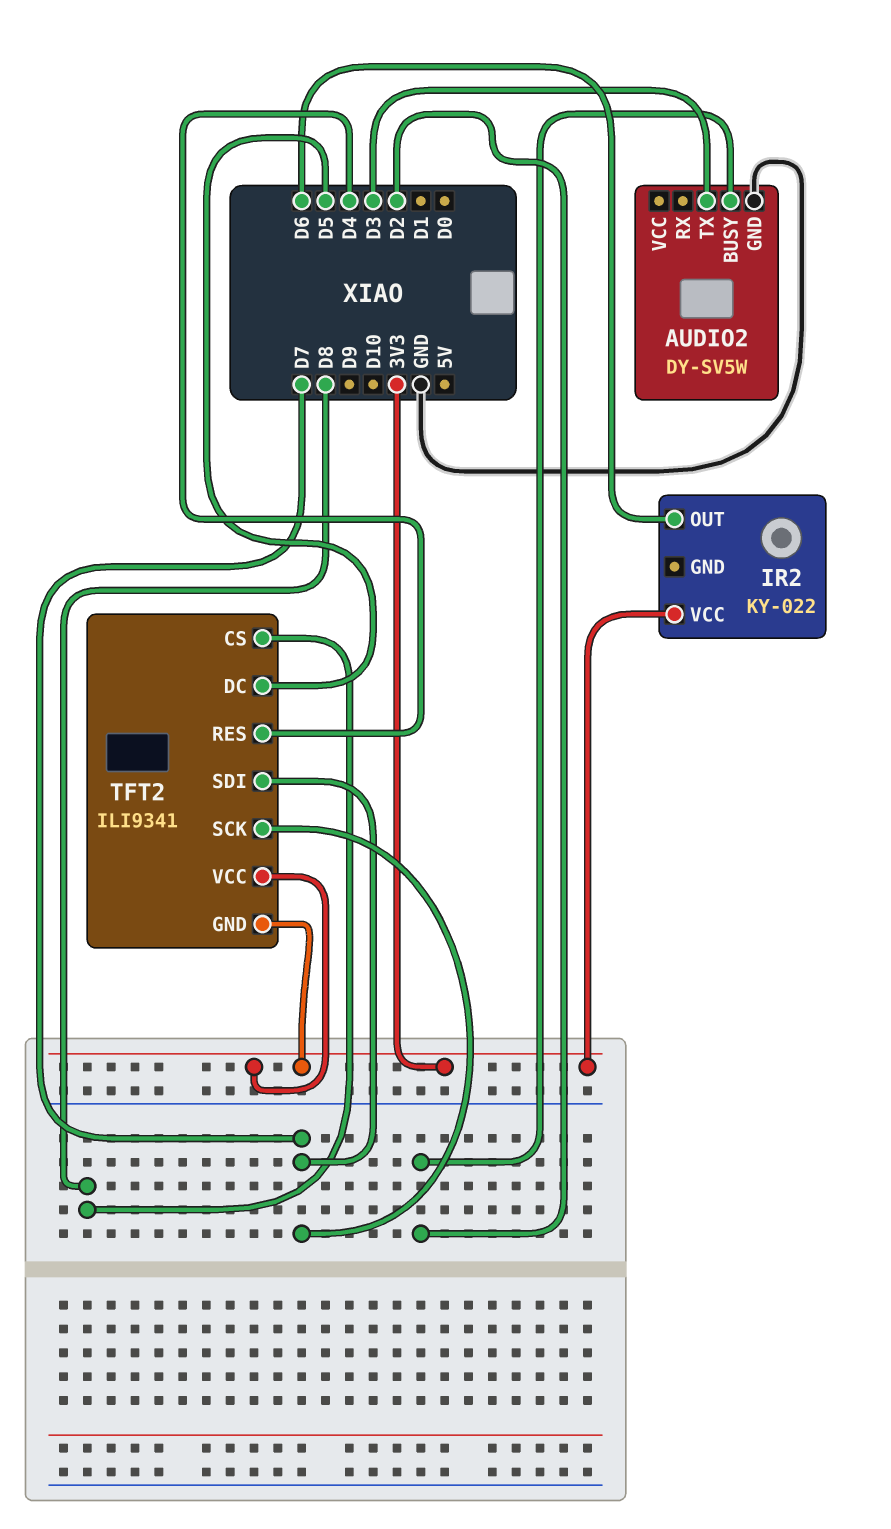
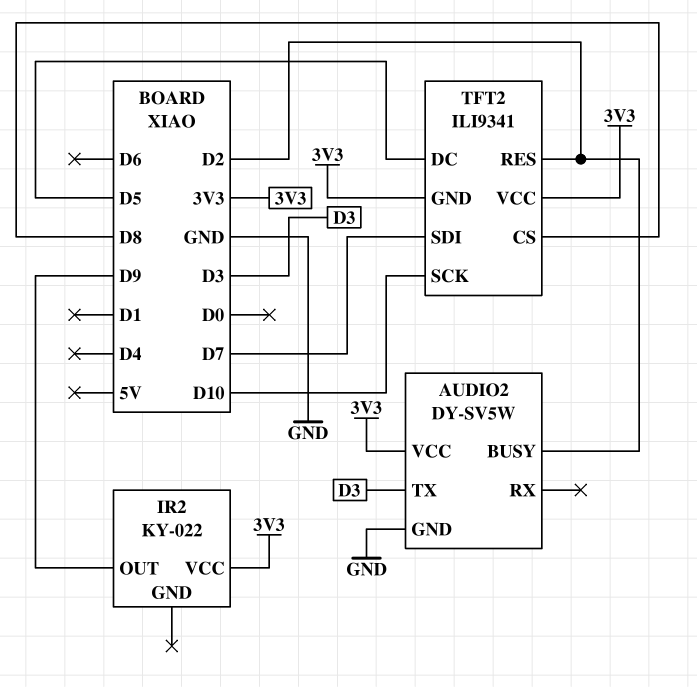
AUDIO2 pin VCC: none -> 3V3
IR2 pin OUT: D6 -> D9
TFT2 pin RES: D4 -> D2
TFT2 pin SCK: D7 -> D10

